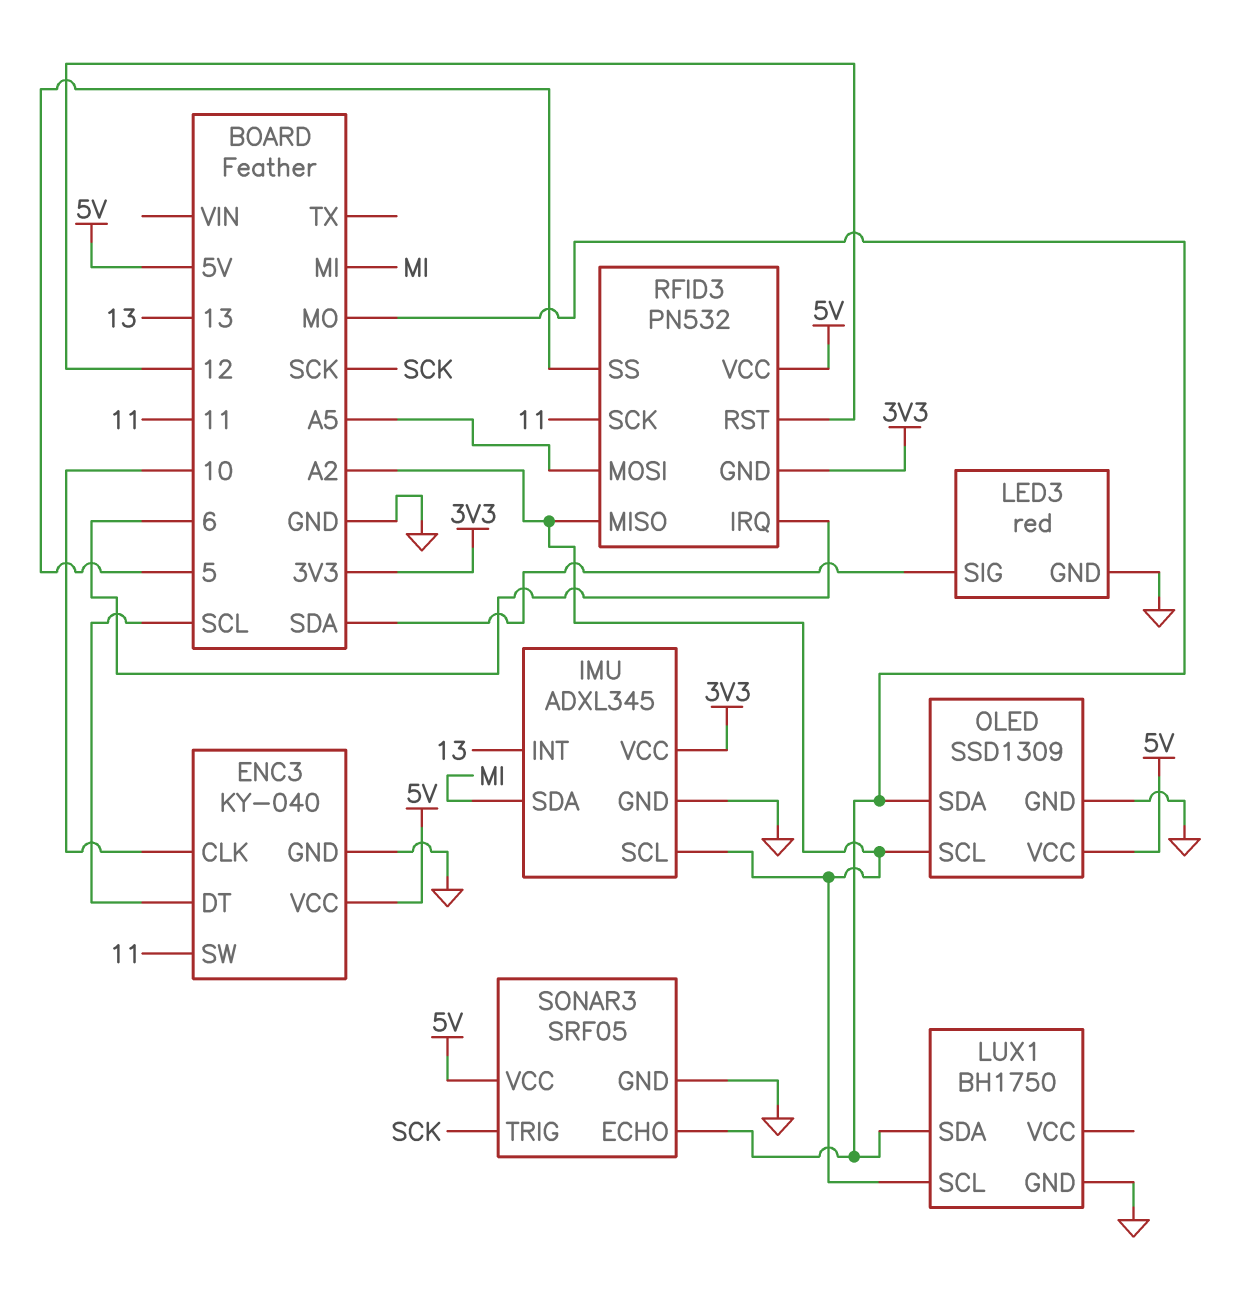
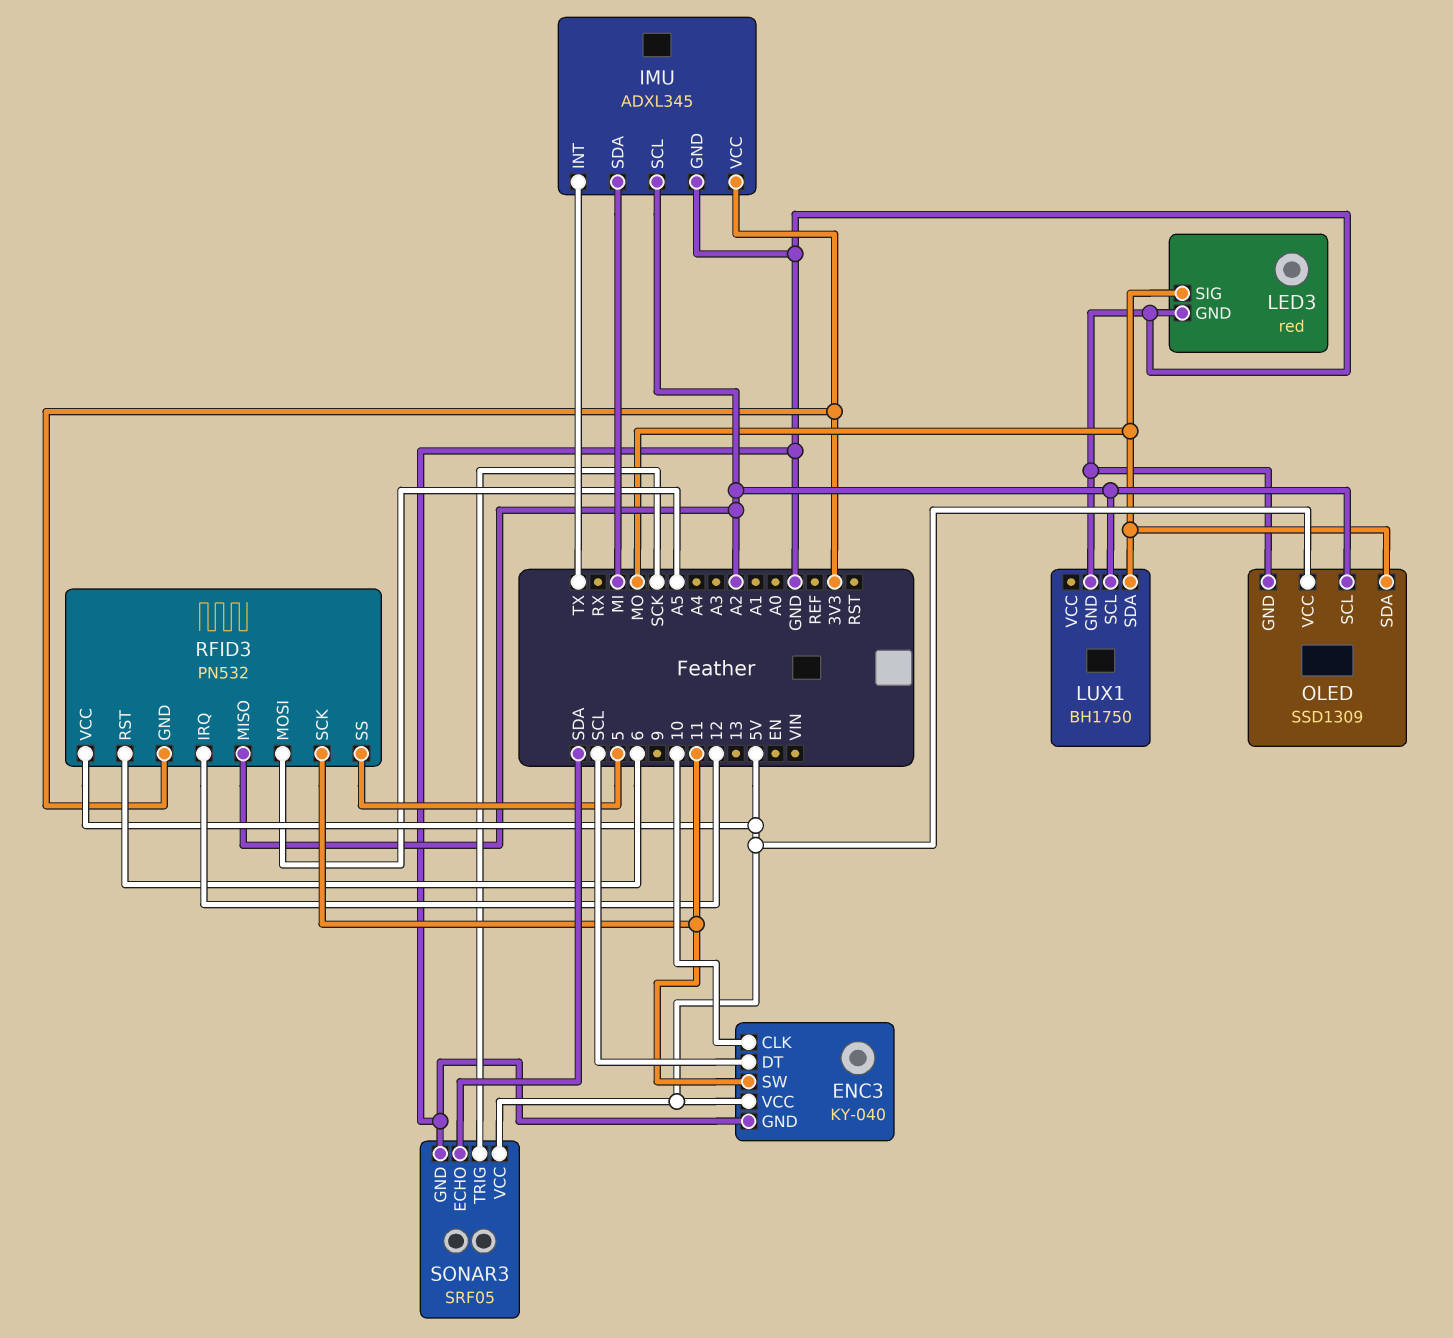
IMU pin INT: 13 -> TX
LED3 pin SIG: SDA -> MO
RFID3 pin IRQ: 6 -> 12
RFID3 pin RST: 12 -> 6
SONAR3 pin ECHO: MO -> SDA

